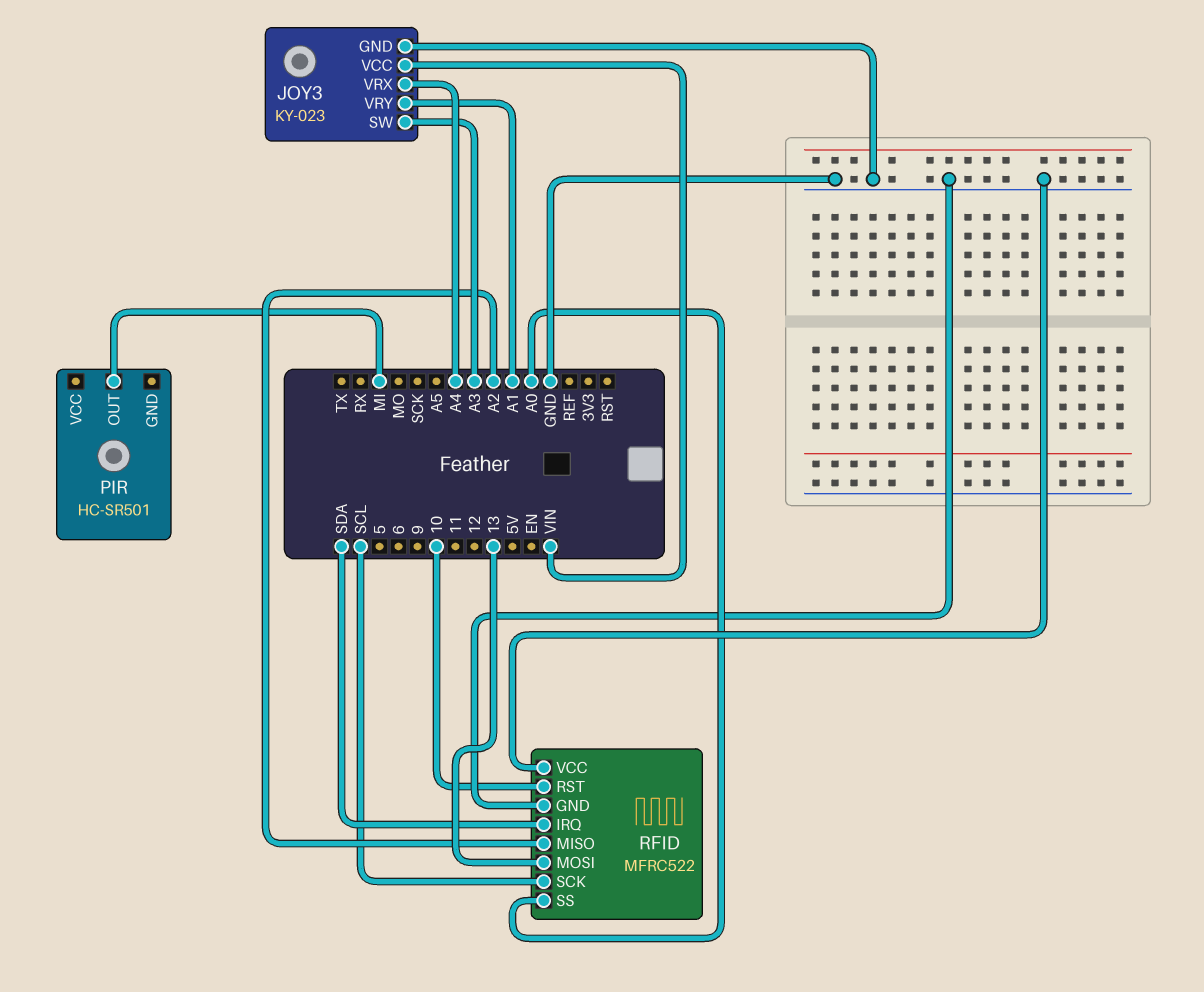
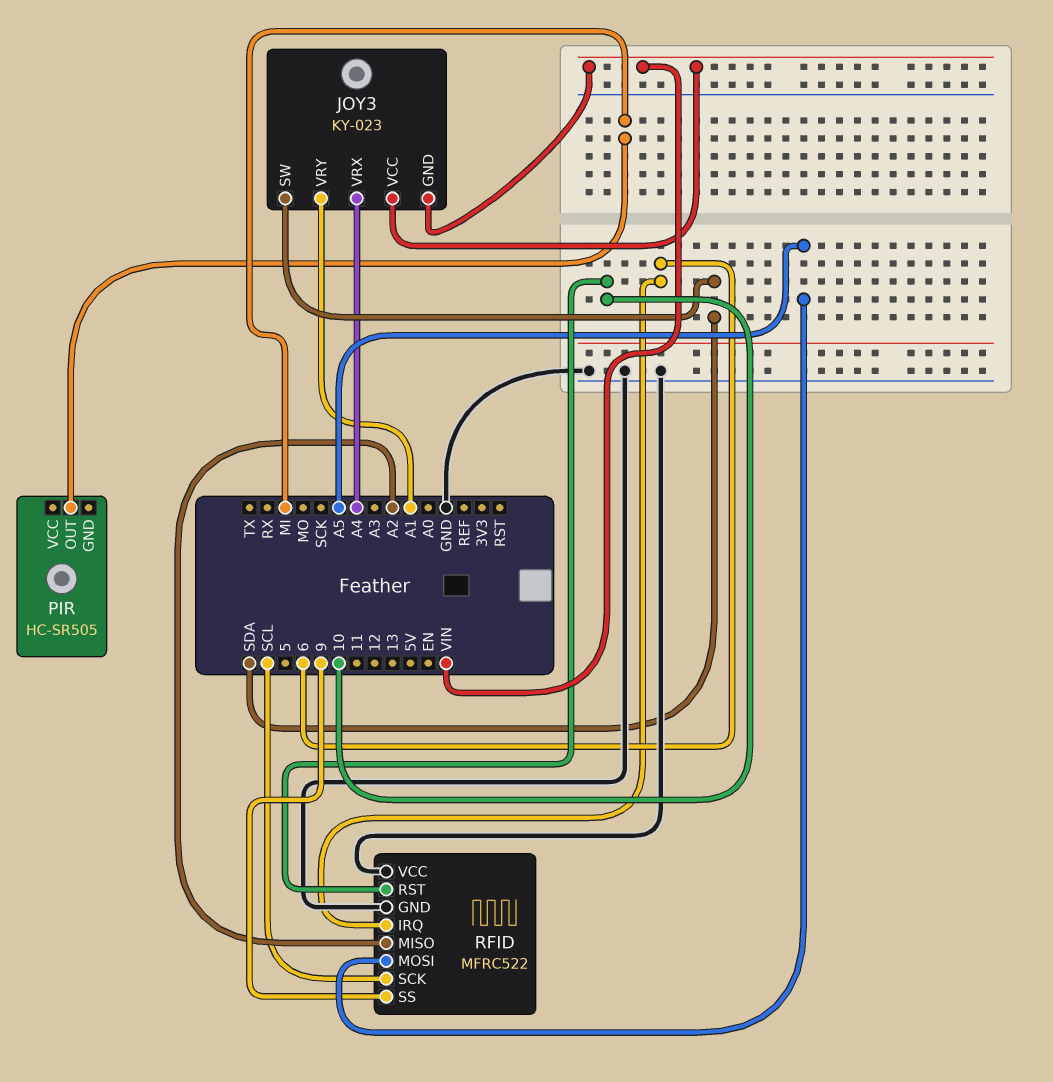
JOY3 pin GND: GND -> VIN
JOY3 pin SW: A3 -> SDA
PIR: HC-SR501 -> HC-SR505
RFID pin IRQ: SDA -> 6
RFID pin MOSI: 13 -> A5
RFID pin SS: A0 -> 9

